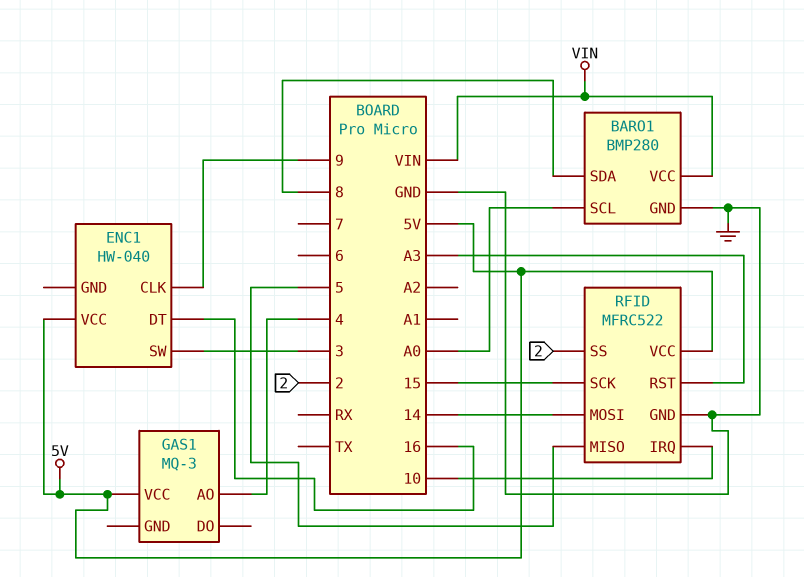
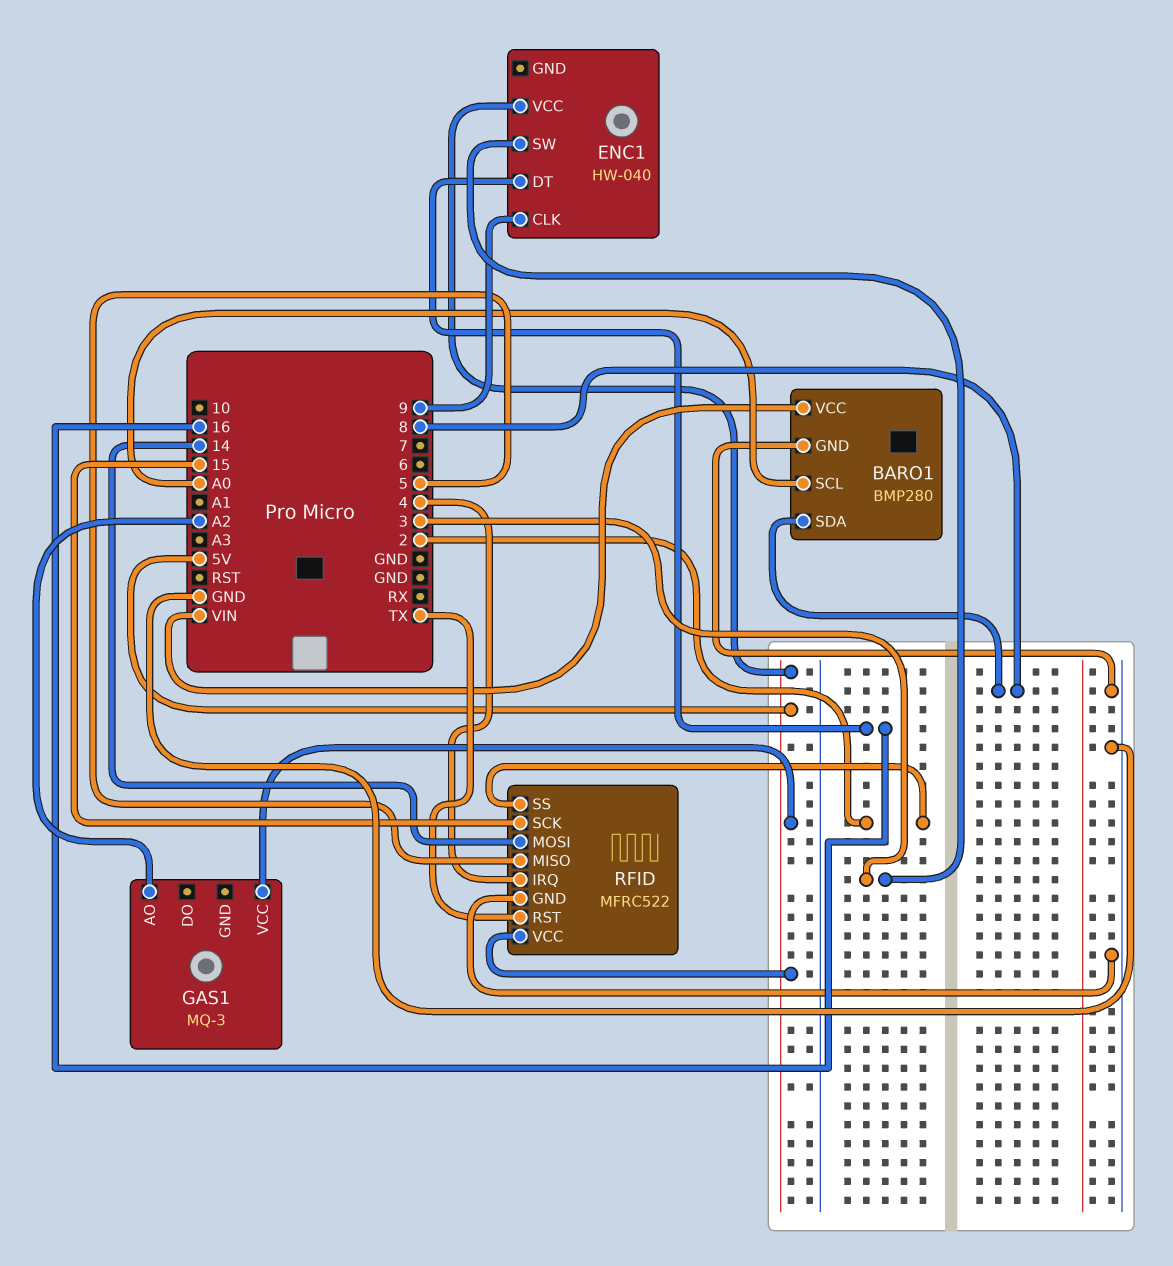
GAS1 pin AO: 4 -> A2
RFID pin IRQ: 10 -> 4
RFID pin RST: A3 -> TX

